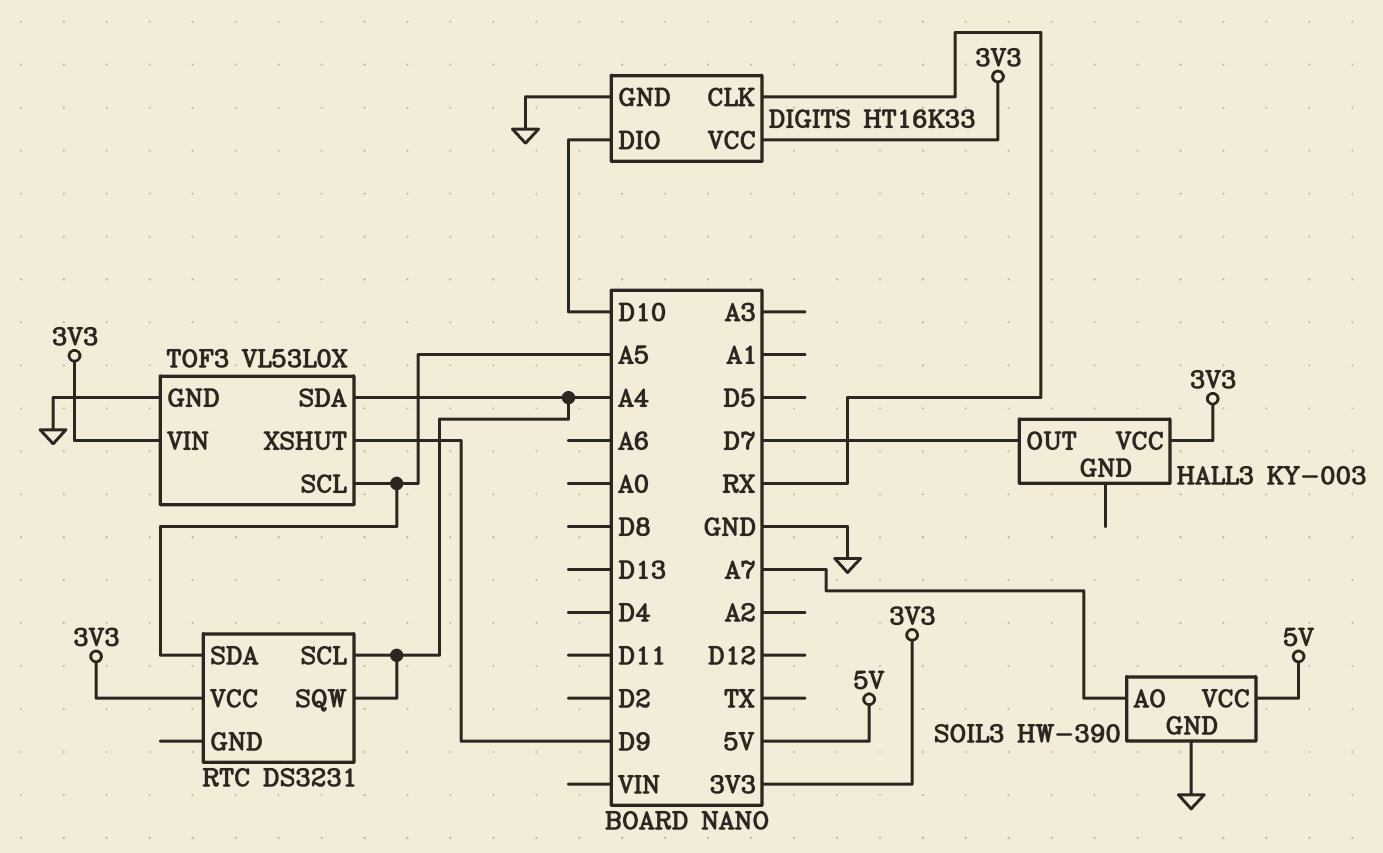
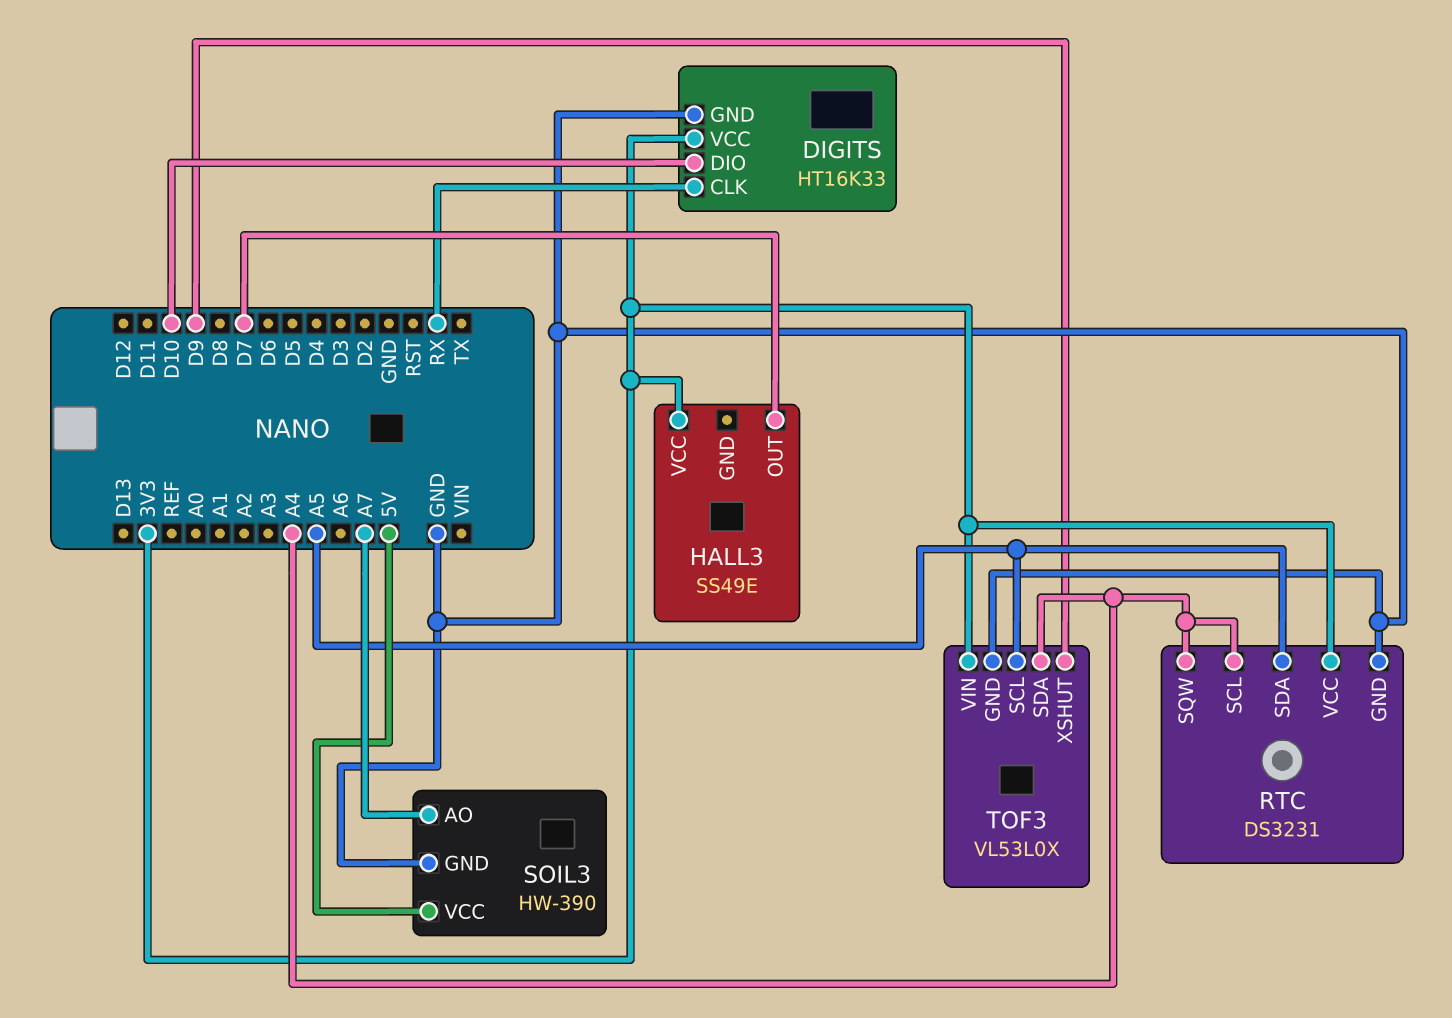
HALL3: KY-003 -> SS49E
RTC pin GND: none -> GND

